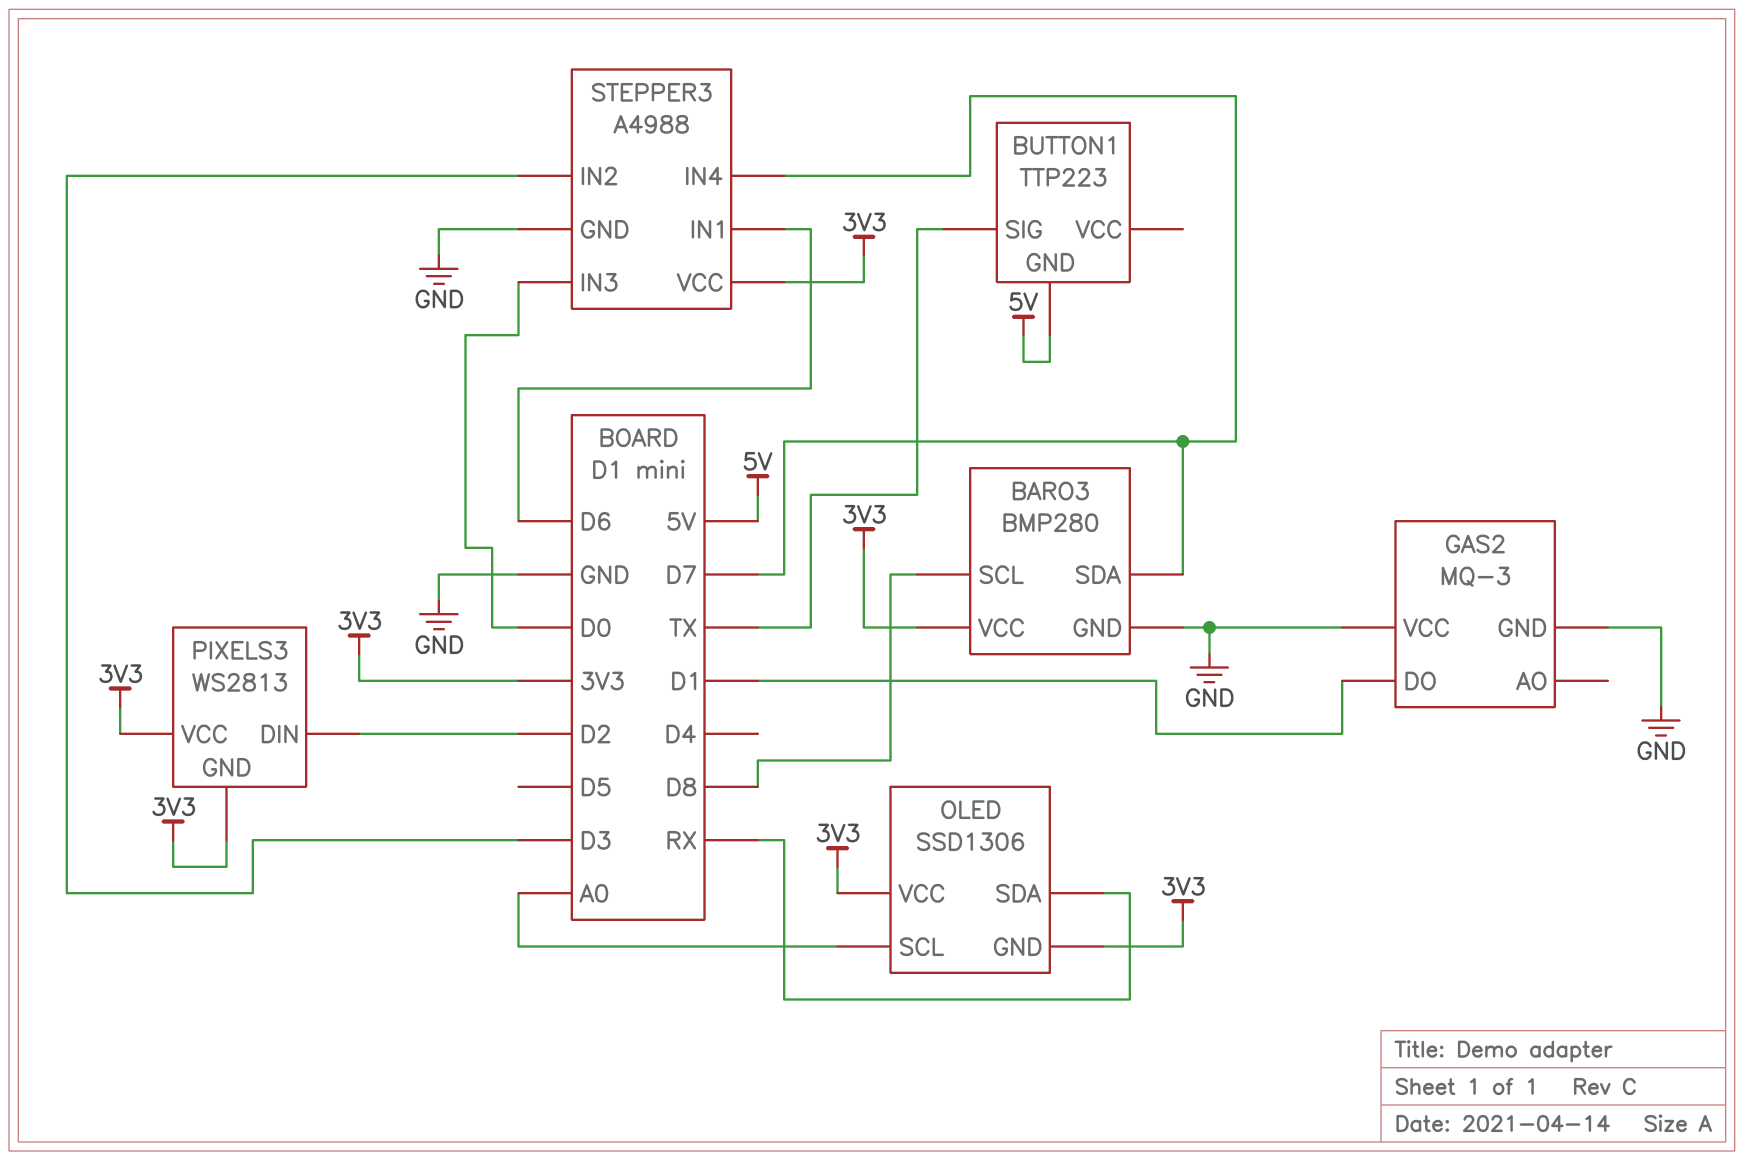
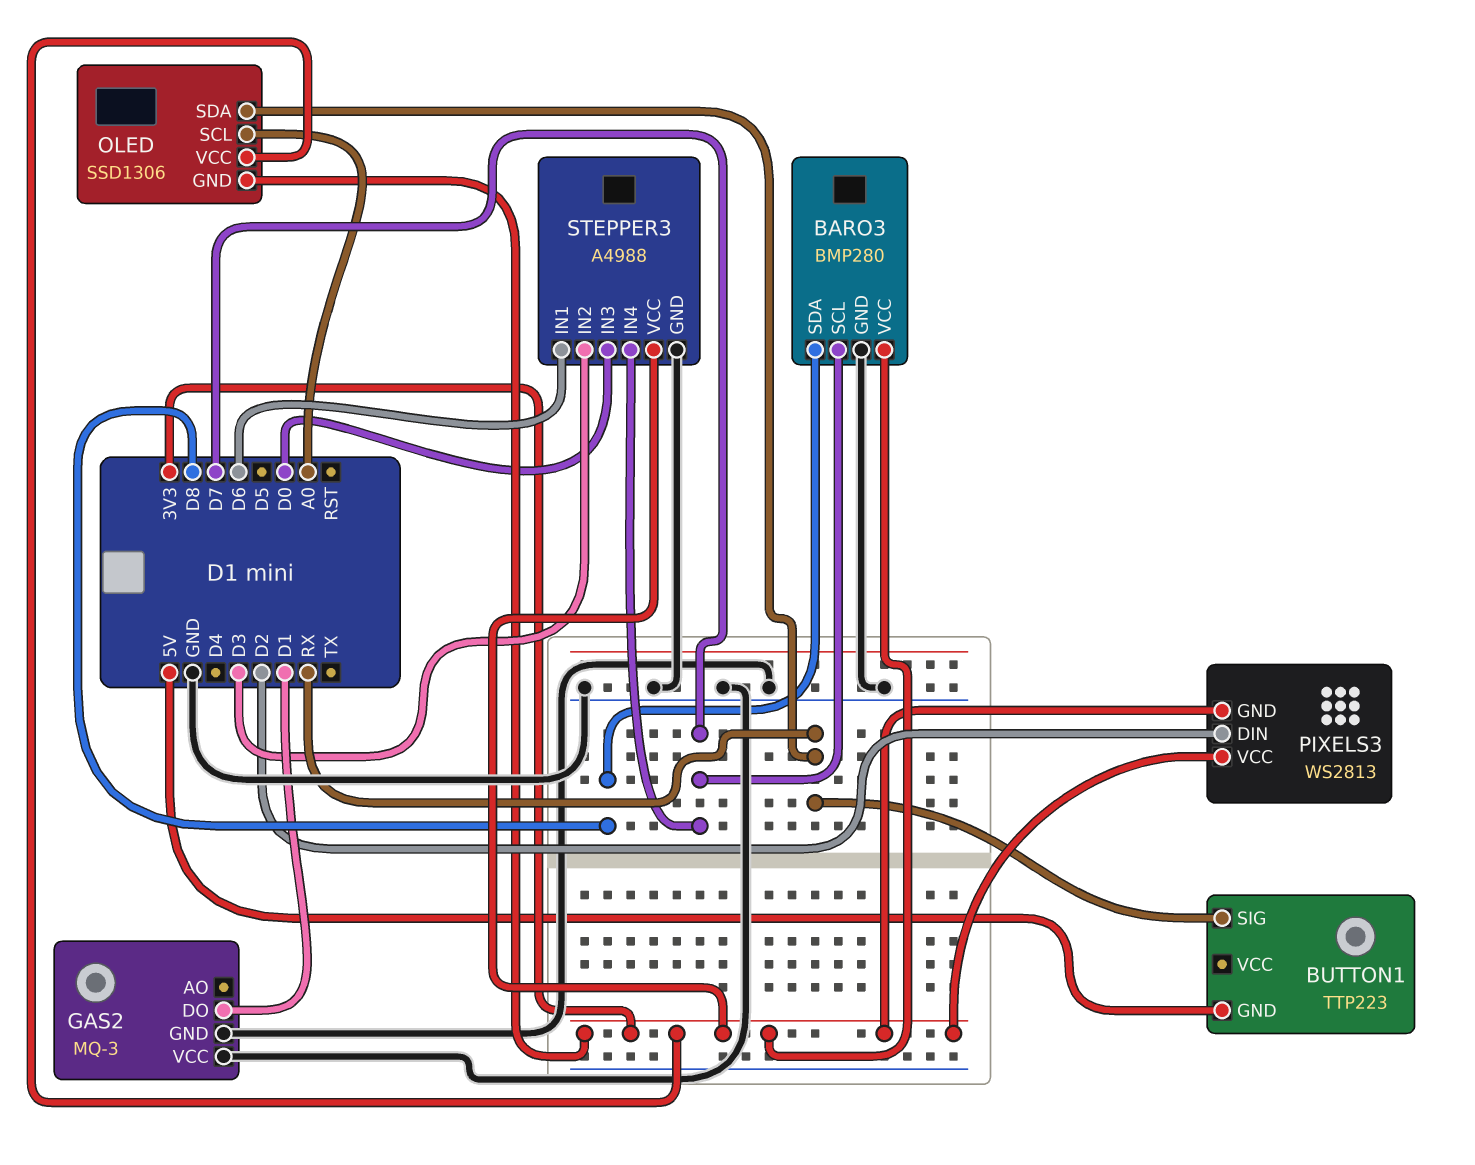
BARO3 pin SCL: D8 -> D7
BARO3 pin SDA: D7 -> D8
BUTTON1 pin SIG: TX -> RX

